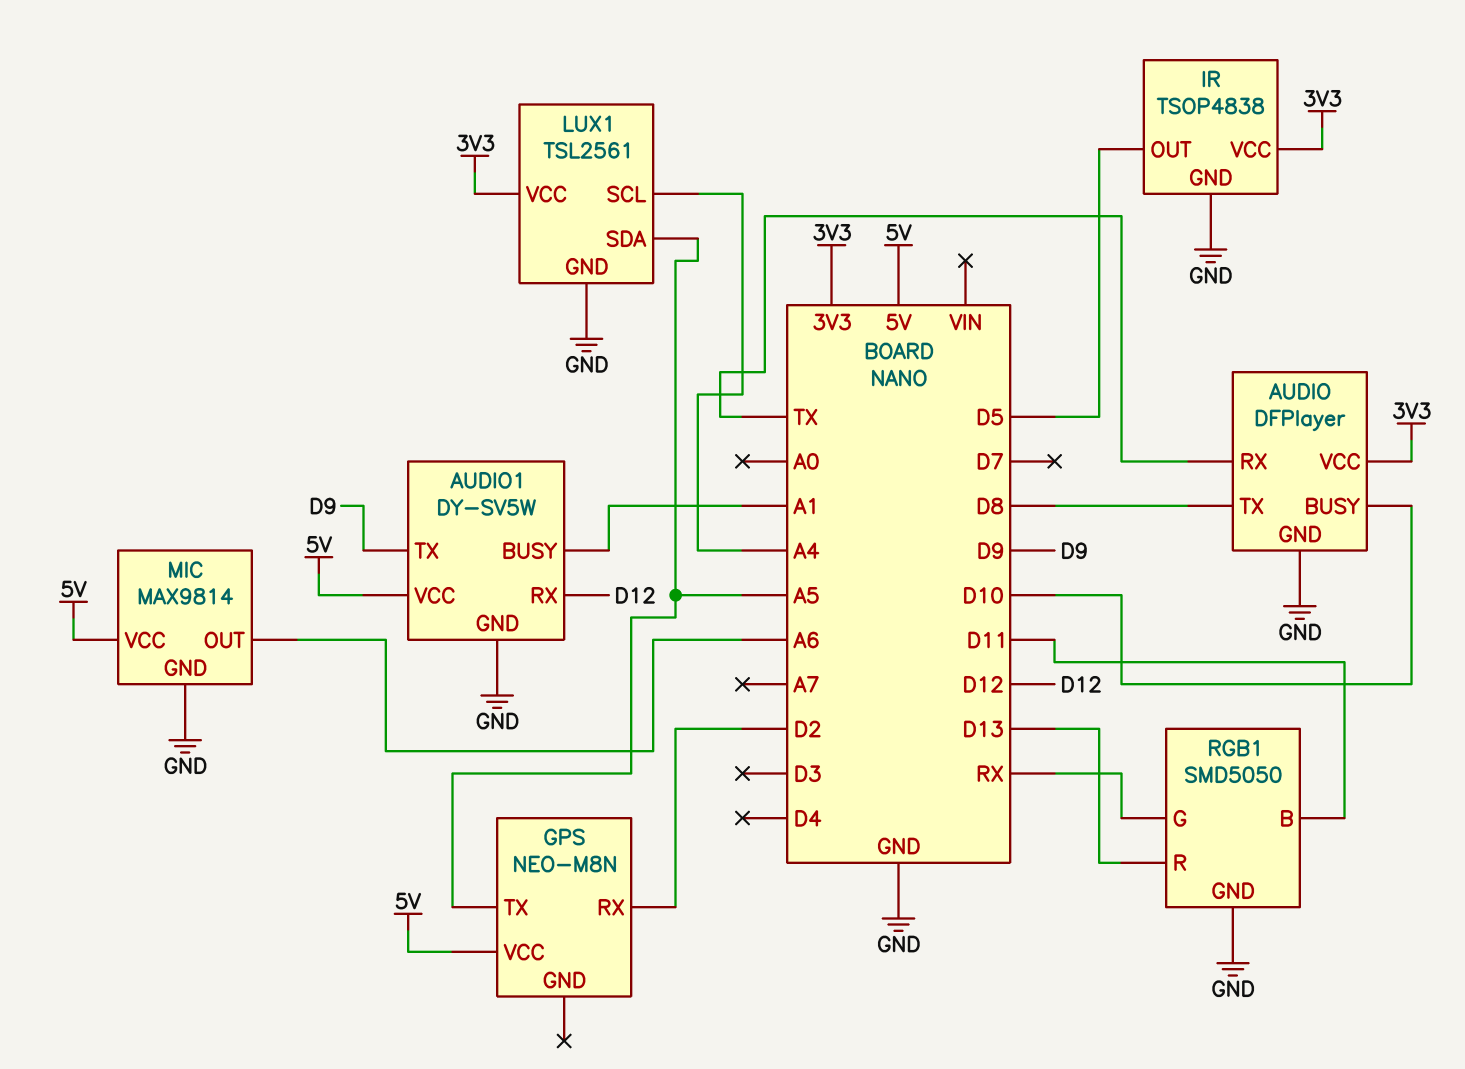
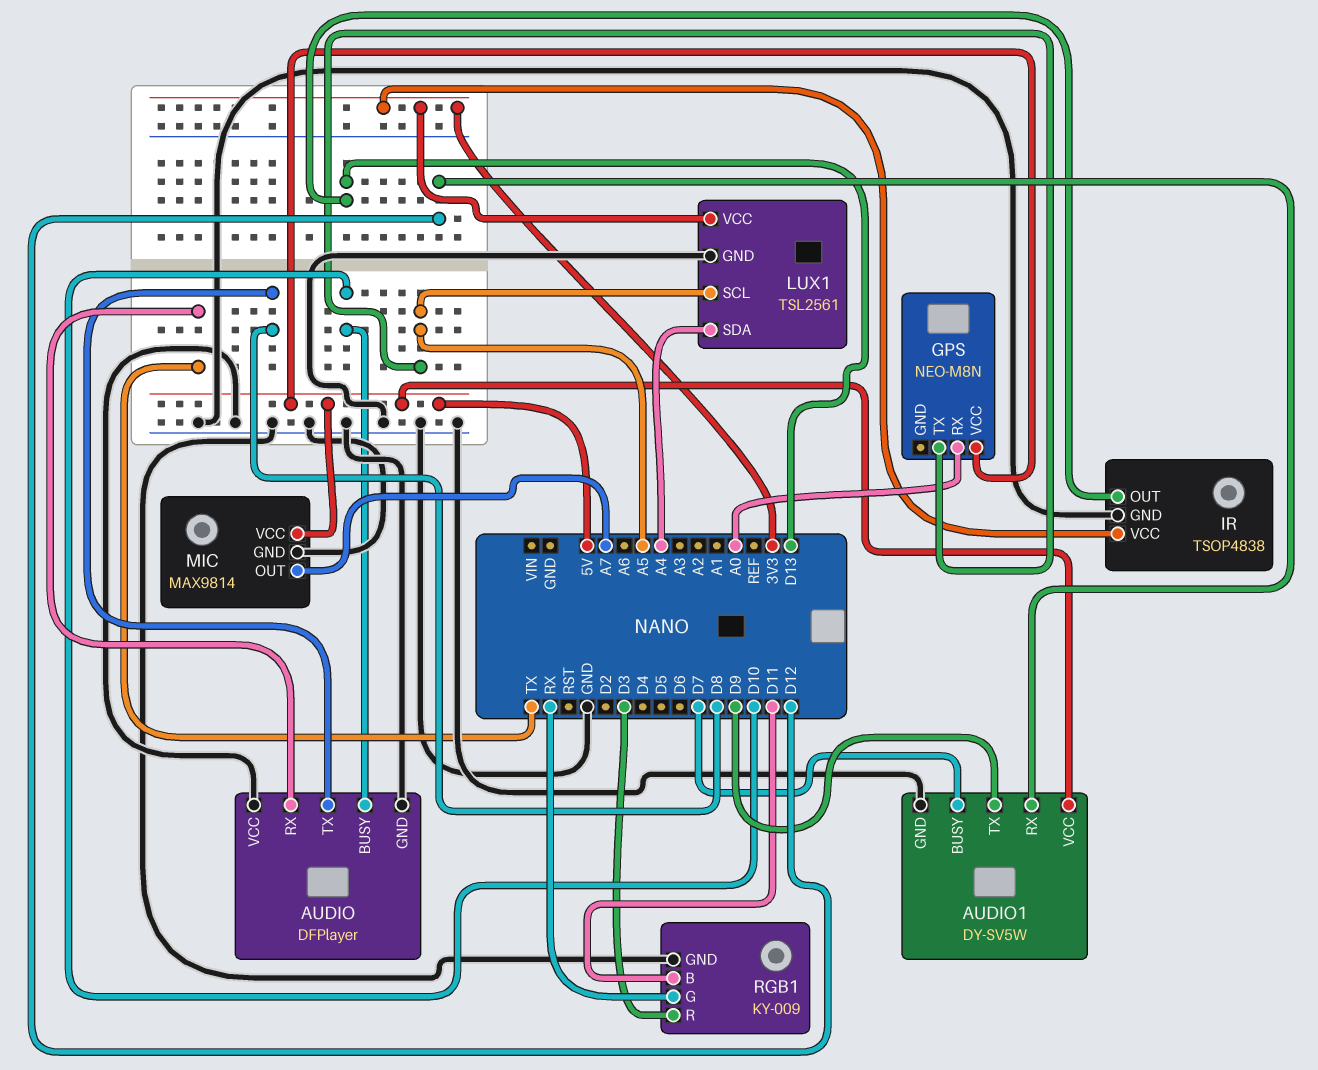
AUDIO pin VCC: 3V3 -> GND
AUDIO1 pin BUSY: A1 -> D7
GPS pin RX: D2 -> A0
IR pin OUT: D5 -> D13
LUX1 pin SCL: A4 -> A5
LUX1 pin SDA: A5 -> A4
MIC pin OUT: A6 -> A7
RGB1: SMD5050 -> KY-009
RGB1 pin R: D13 -> D3

